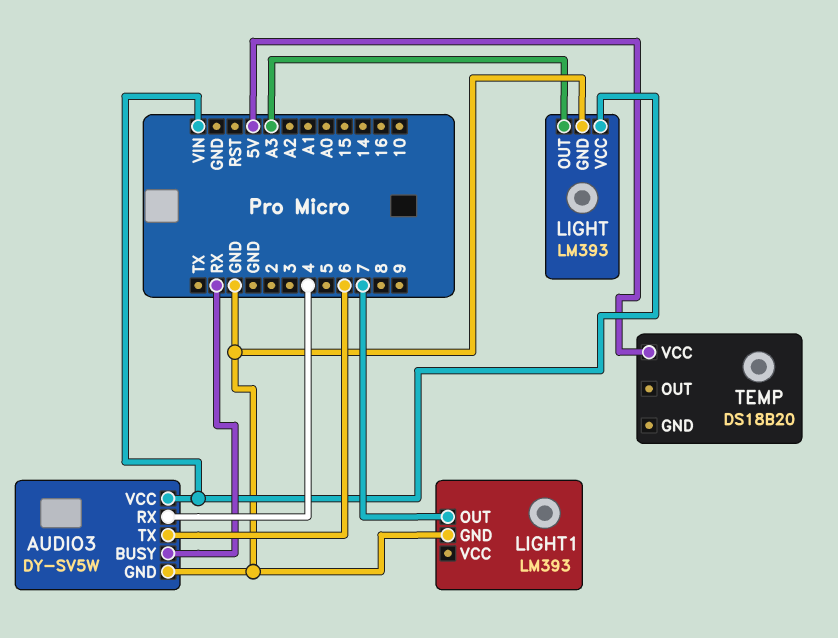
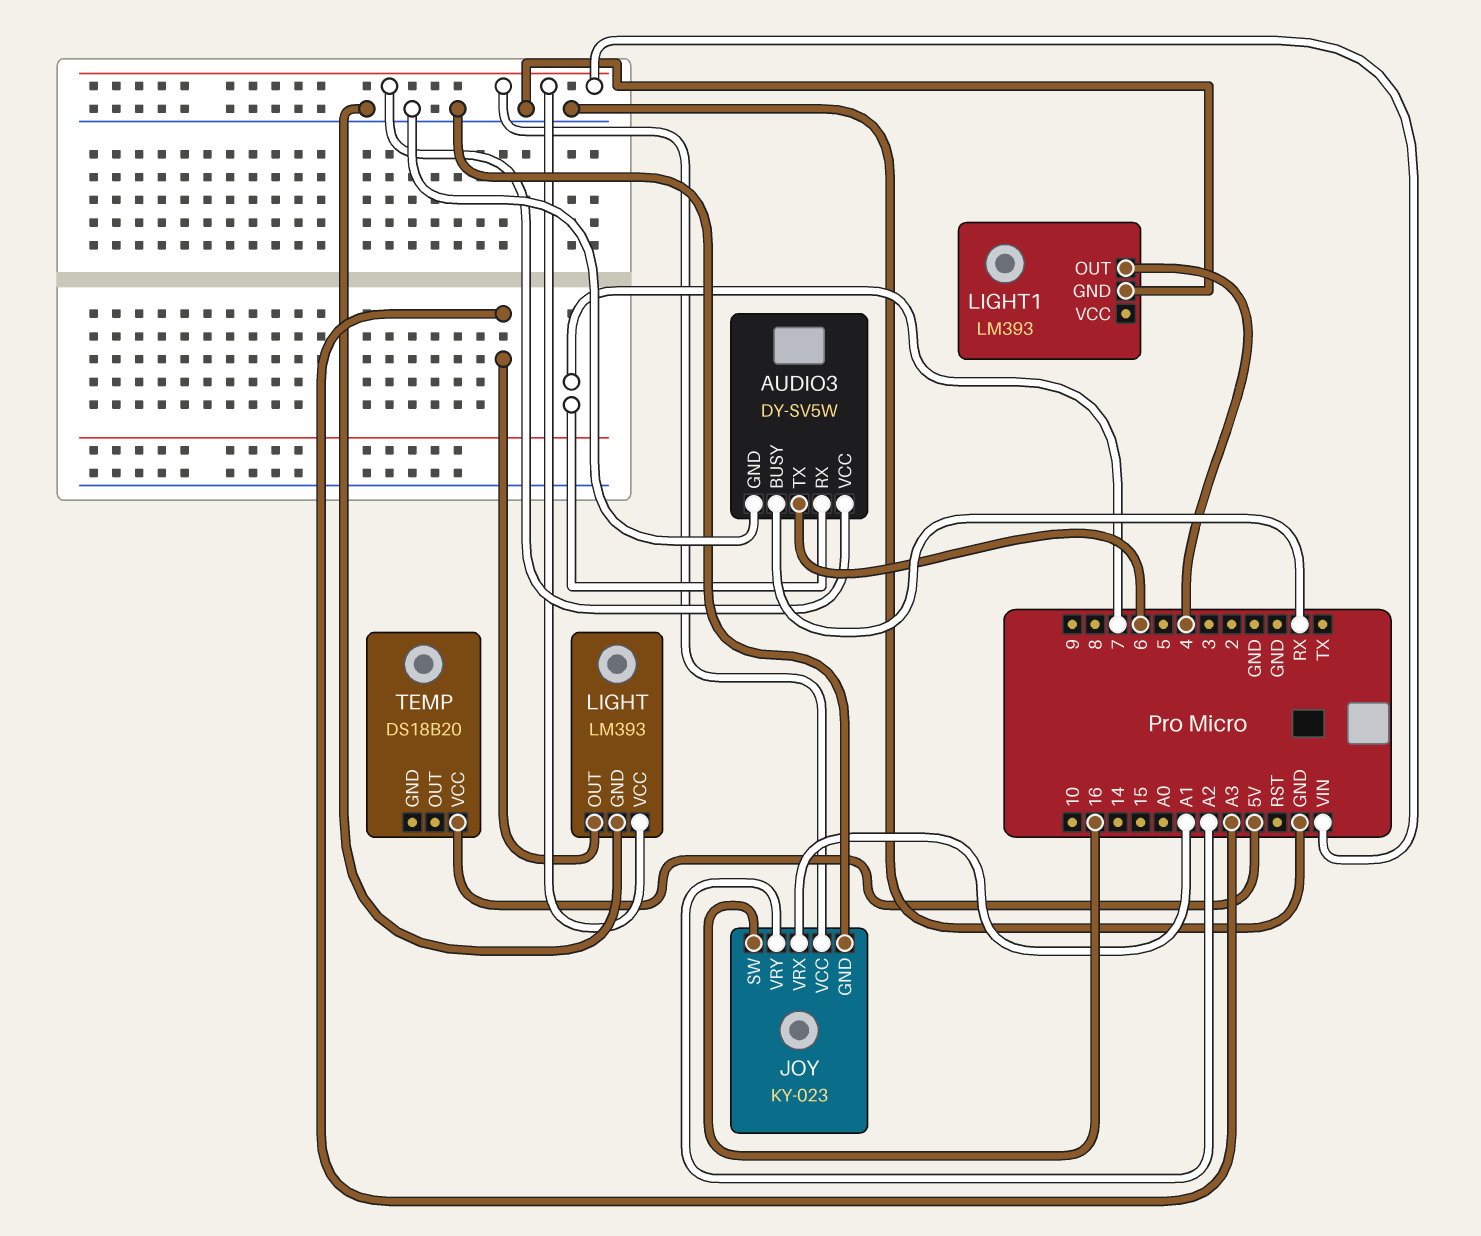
AUDIO3 pin RX: 4 -> 7
JOY: none -> KY-023
JOY pin GND: none -> GND
JOY pin SW: none -> 16
JOY pin VCC: none -> VIN
JOY pin VRX: none -> A1
JOY pin VRY: none -> A2
LIGHT1 pin OUT: 7 -> 4

